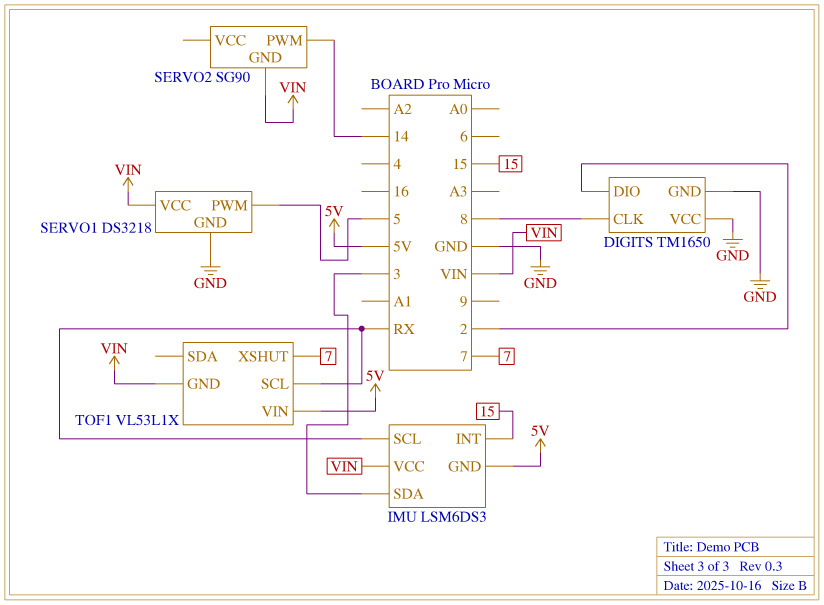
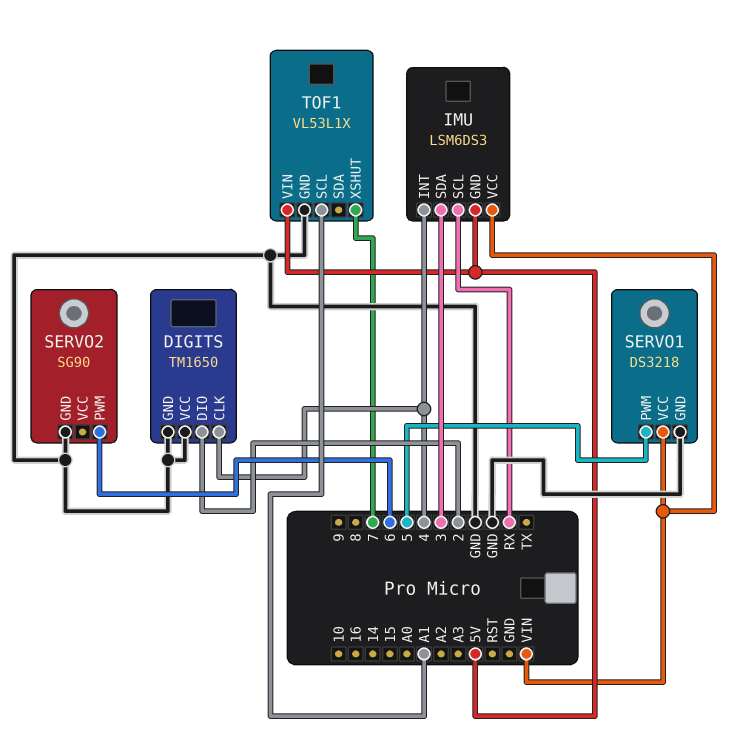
DIGITS pin CLK: 8 -> 4
IMU pin INT: 15 -> 4
SERVO2 pin GND: VIN -> GND
SERVO2 pin PWM: 14 -> 6
TOF1 pin GND: VIN -> GND
TOF1 pin SCL: RX -> A1

